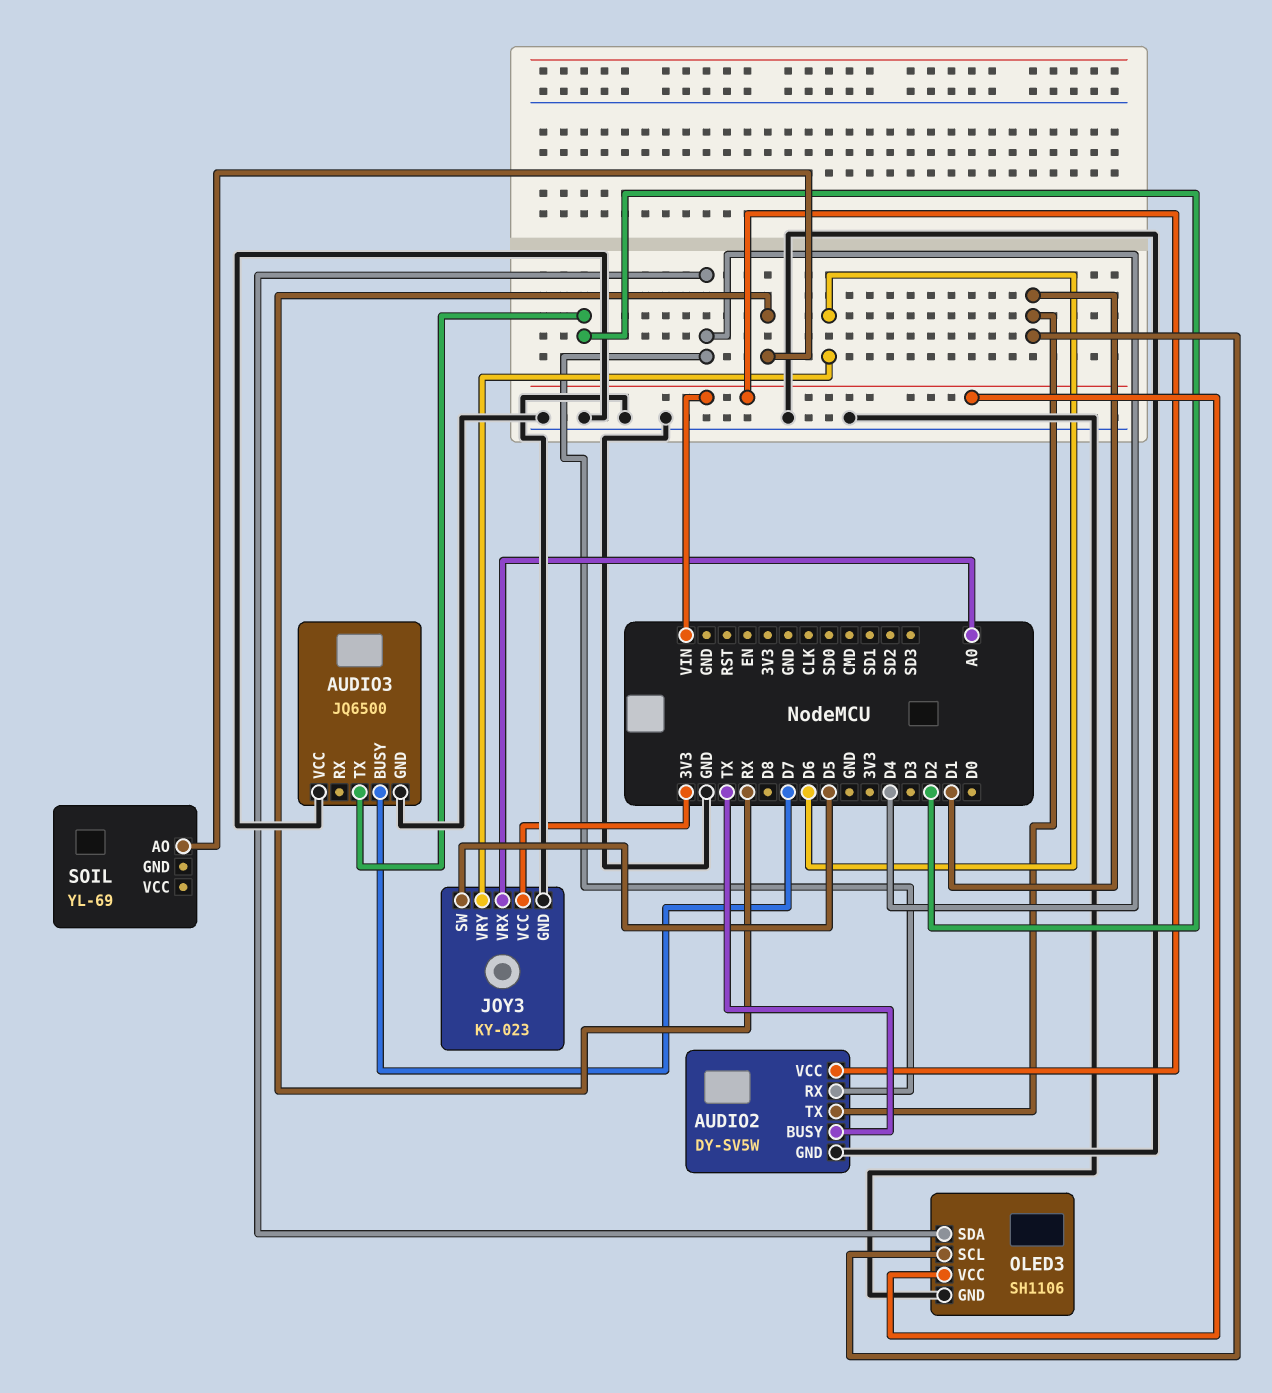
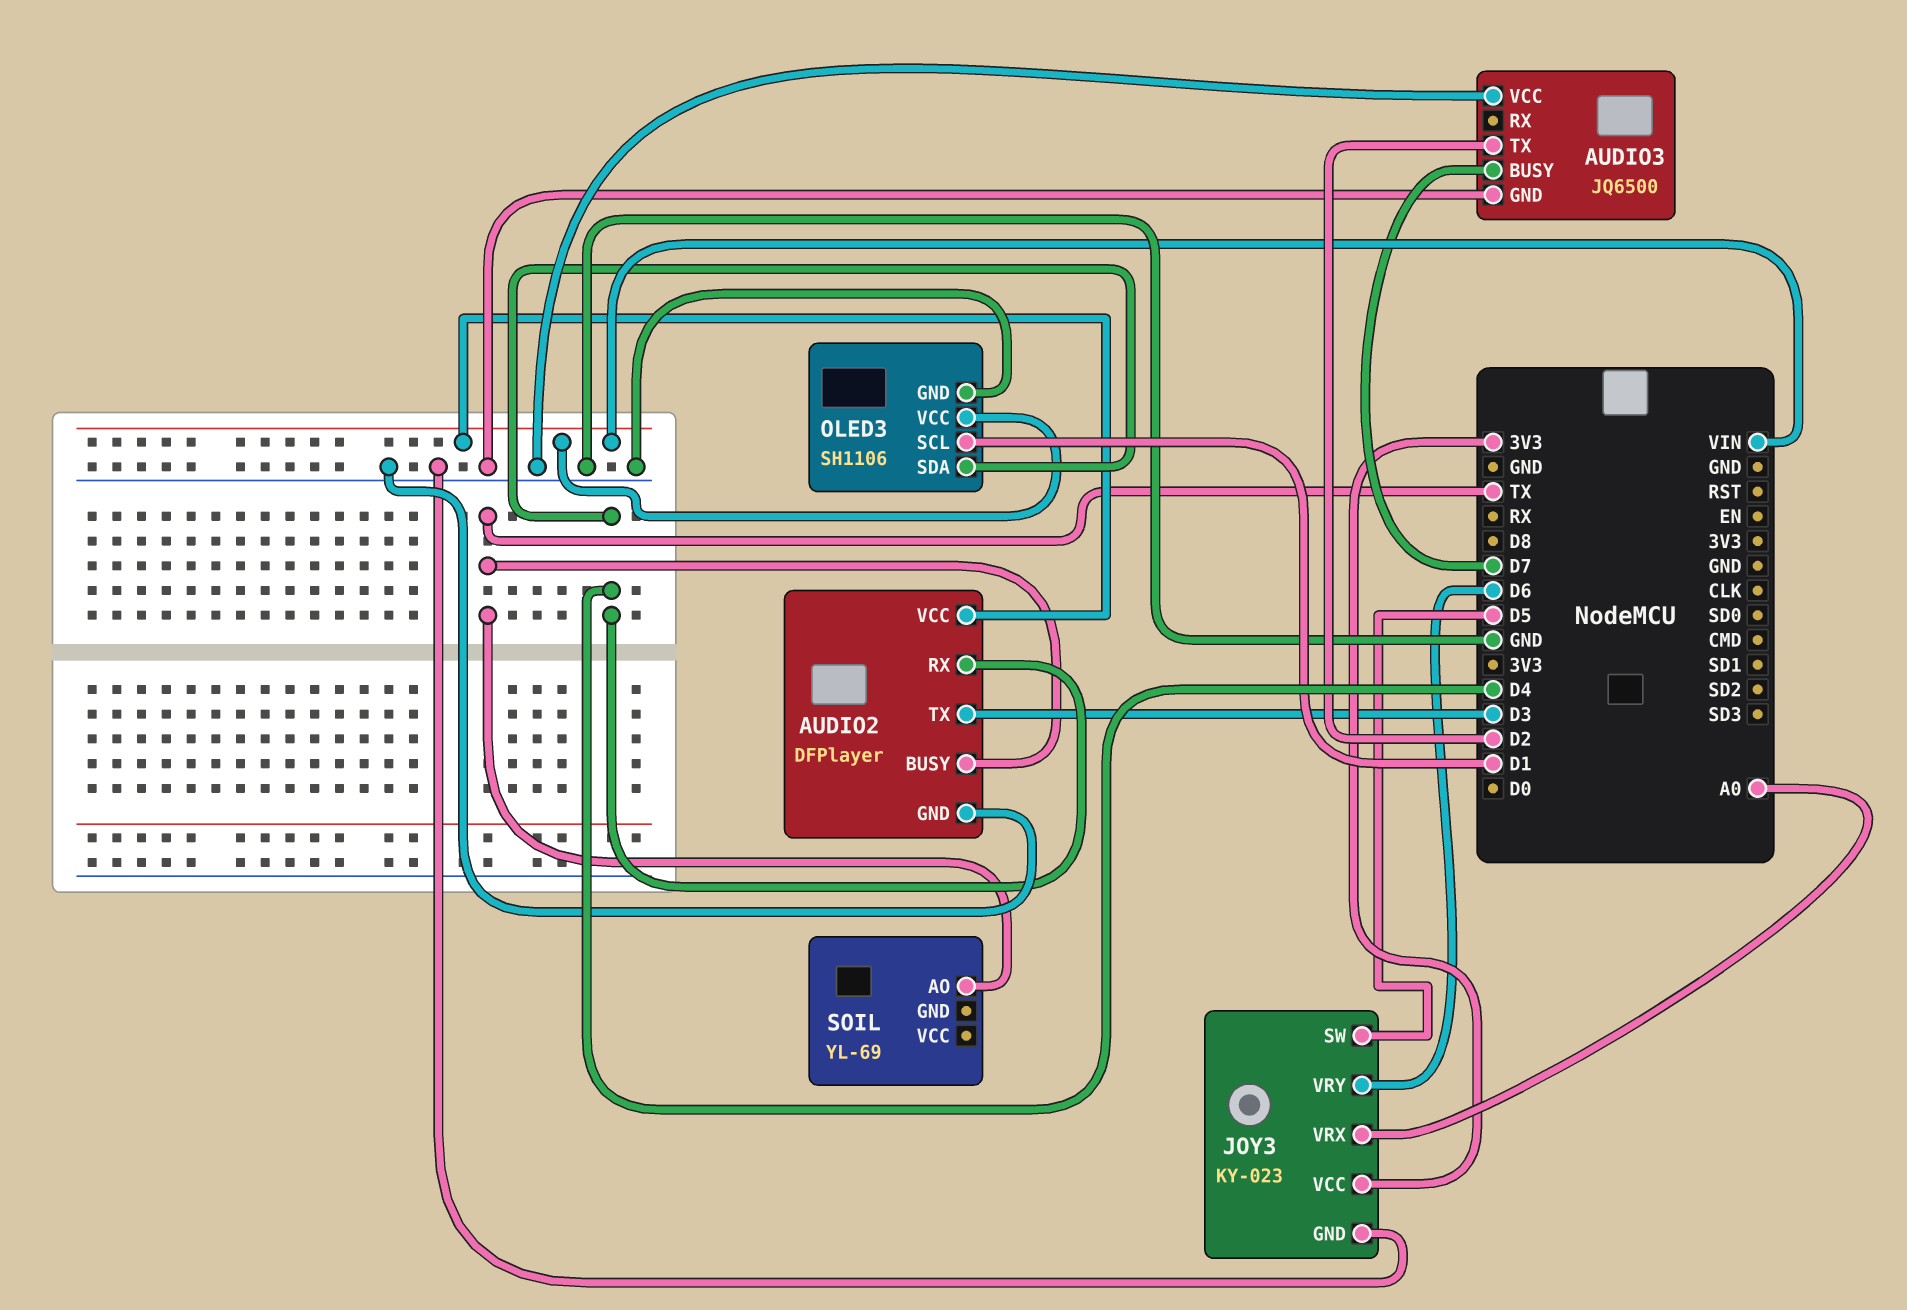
AUDIO2: DY-SV5W -> DFPlayer
AUDIO2 pin TX: D1 -> D3
SOIL pin AO: RX -> TX

